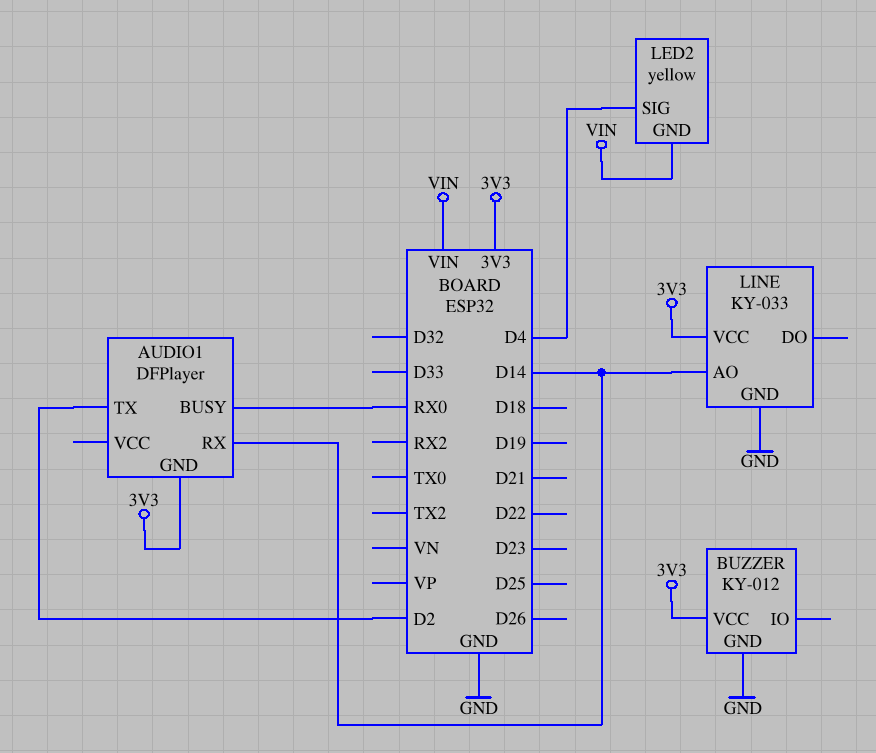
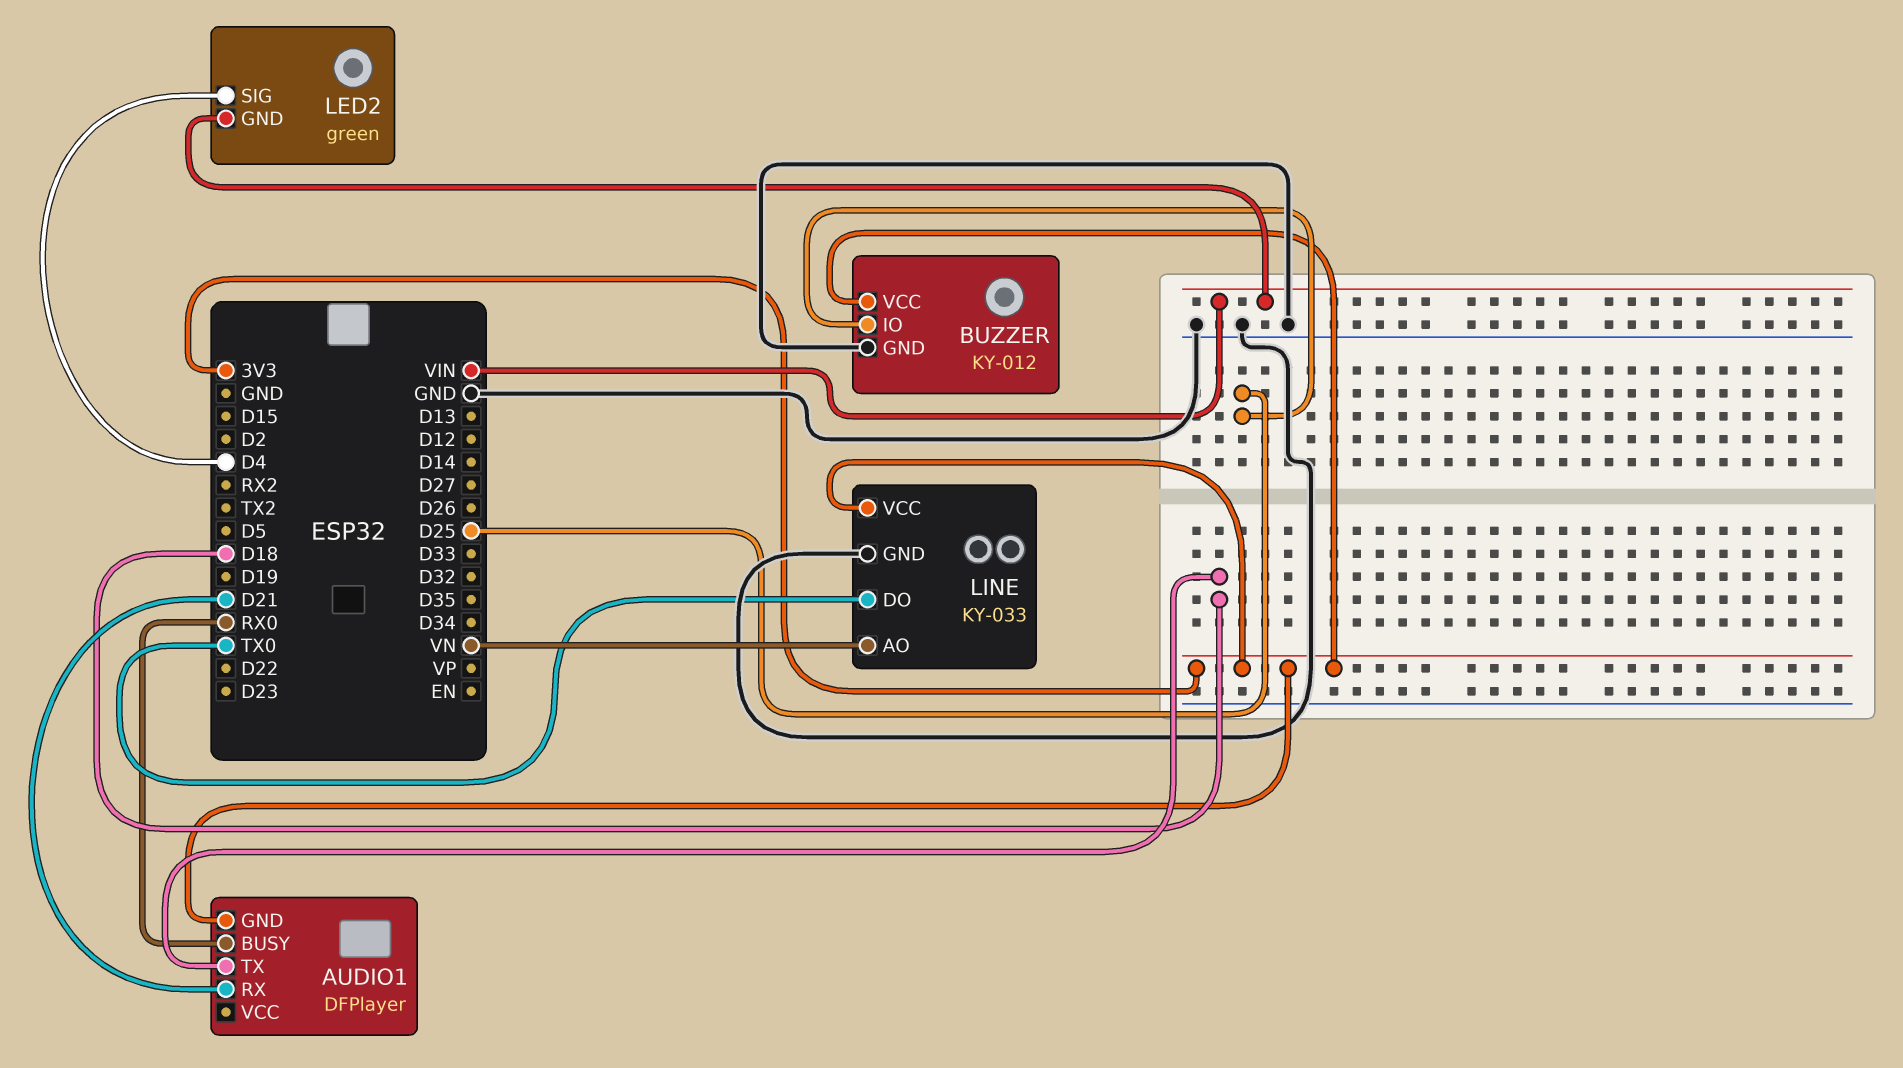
AUDIO1 pin RX: D14 -> D21
AUDIO1 pin TX: D2 -> D18
BUZZER pin IO: none -> D25
LED2: yellow -> green
LINE pin AO: D14 -> VN
LINE pin DO: none -> TX0

